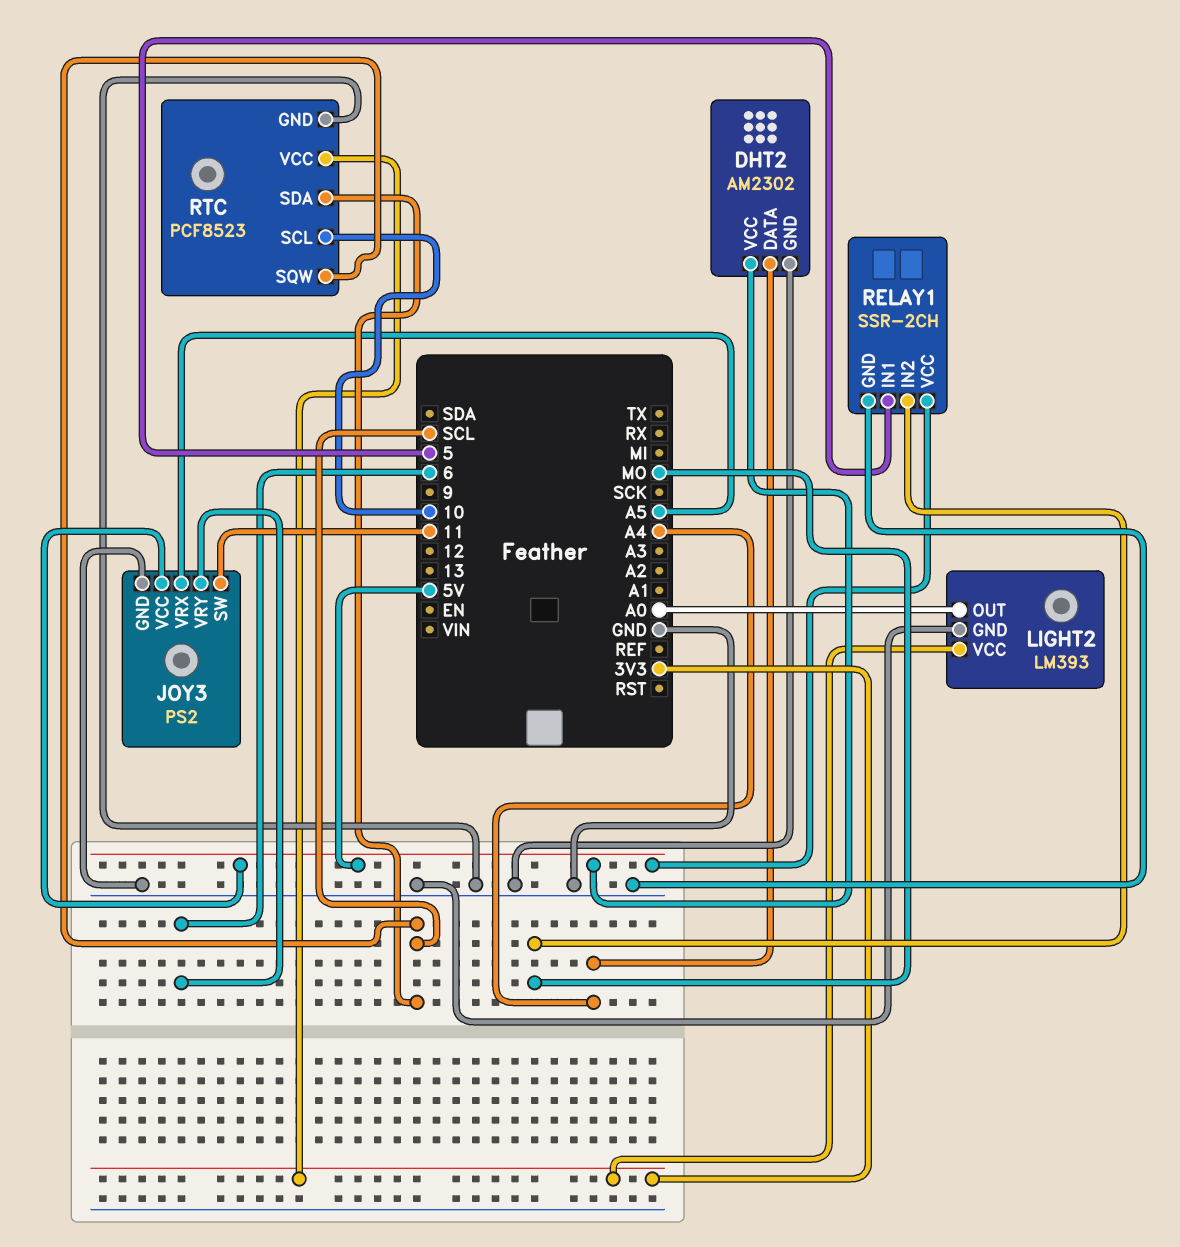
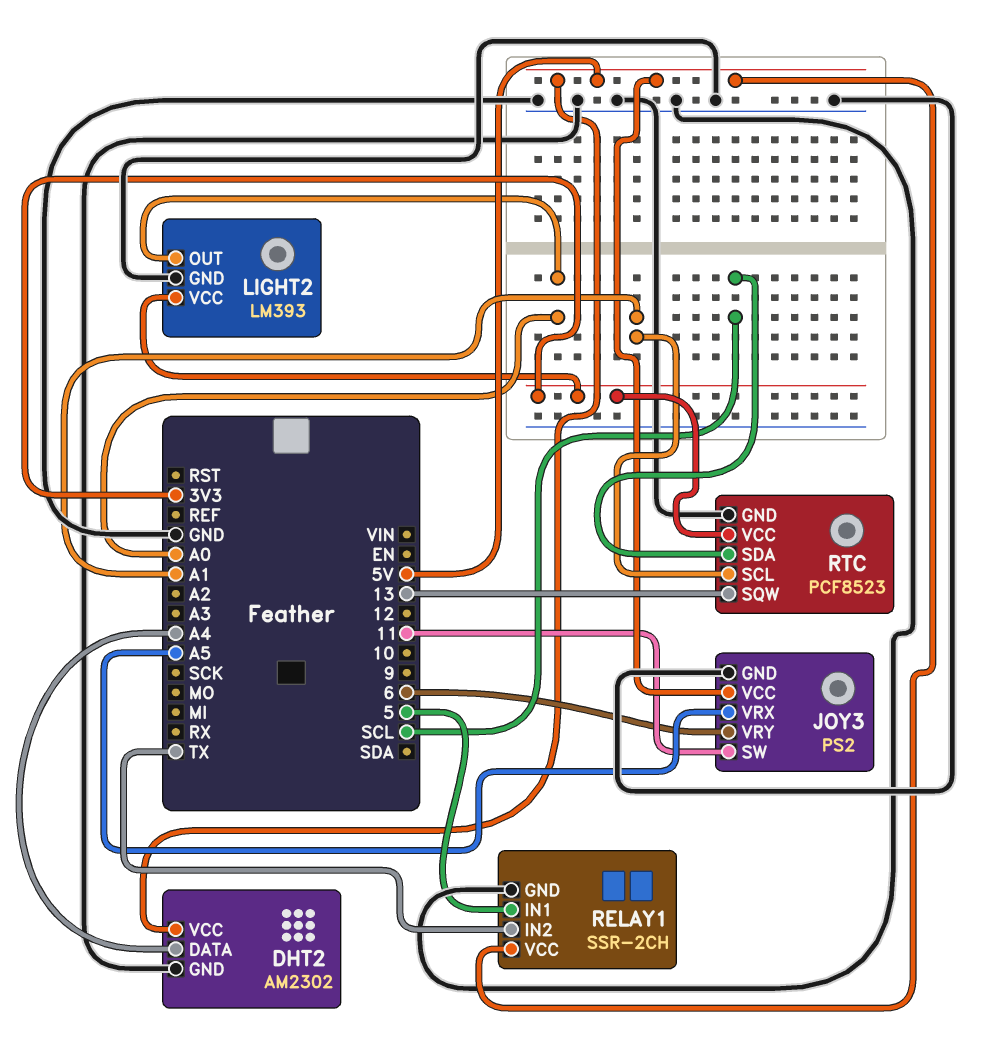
RELAY1 pin IN2: MO -> TX
RTC pin SCL: 10 -> A1
RTC pin SQW: SCL -> 13

